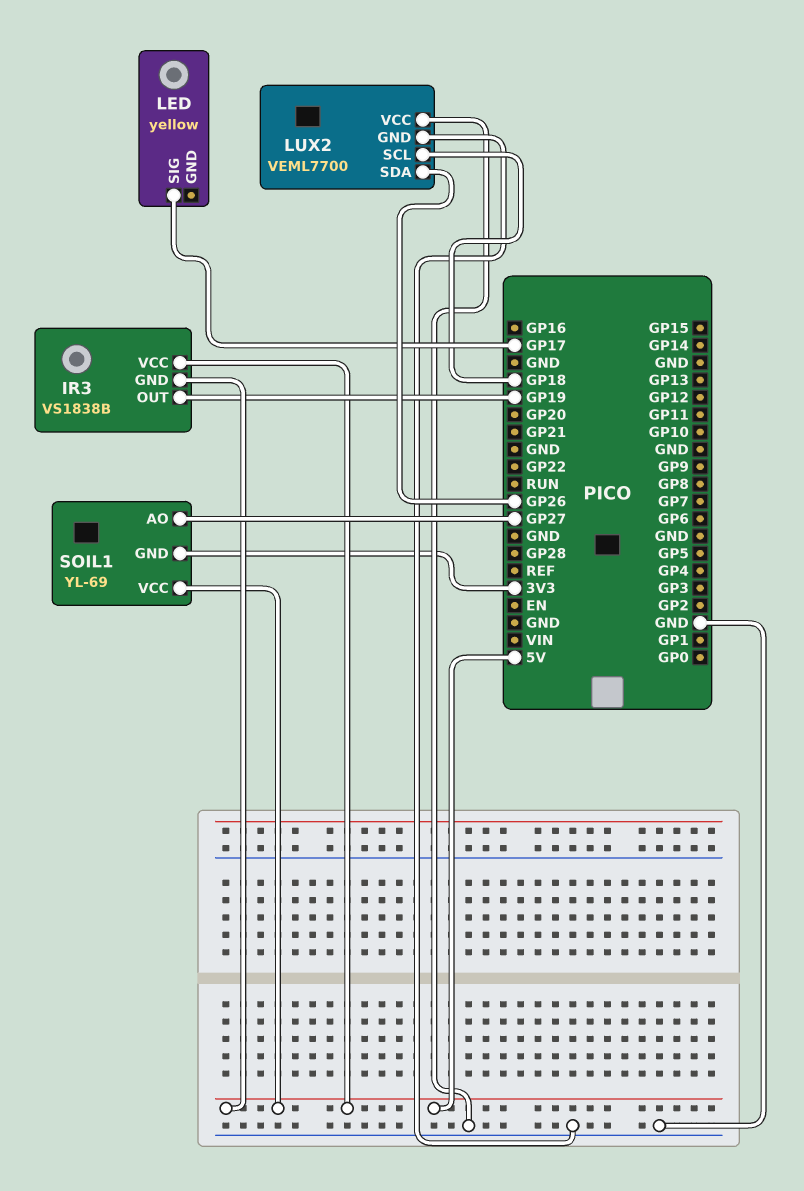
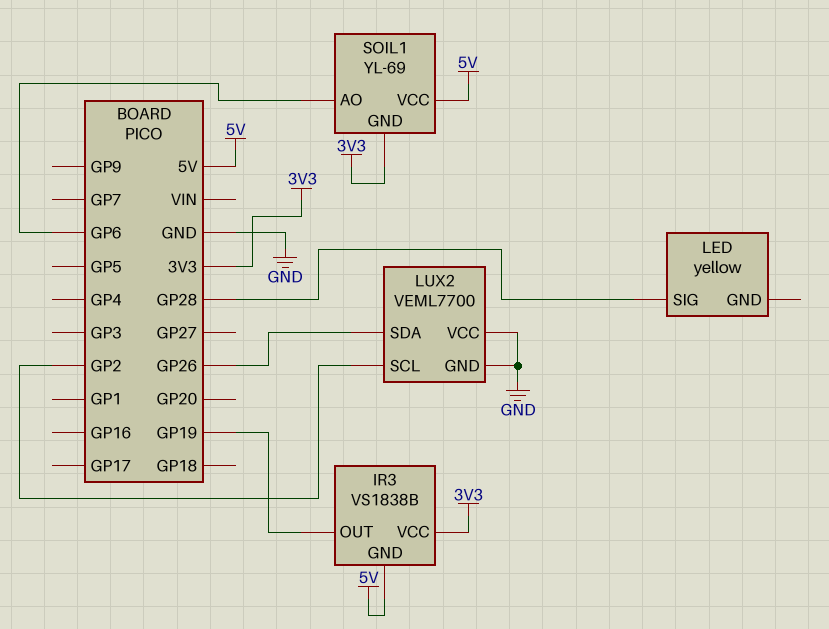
IR3 pin VCC: 5V -> 3V3
LED pin SIG: GP17 -> GP28
LUX2 pin SCL: GP18 -> GP2
SOIL1 pin AO: GP27 -> GP6

